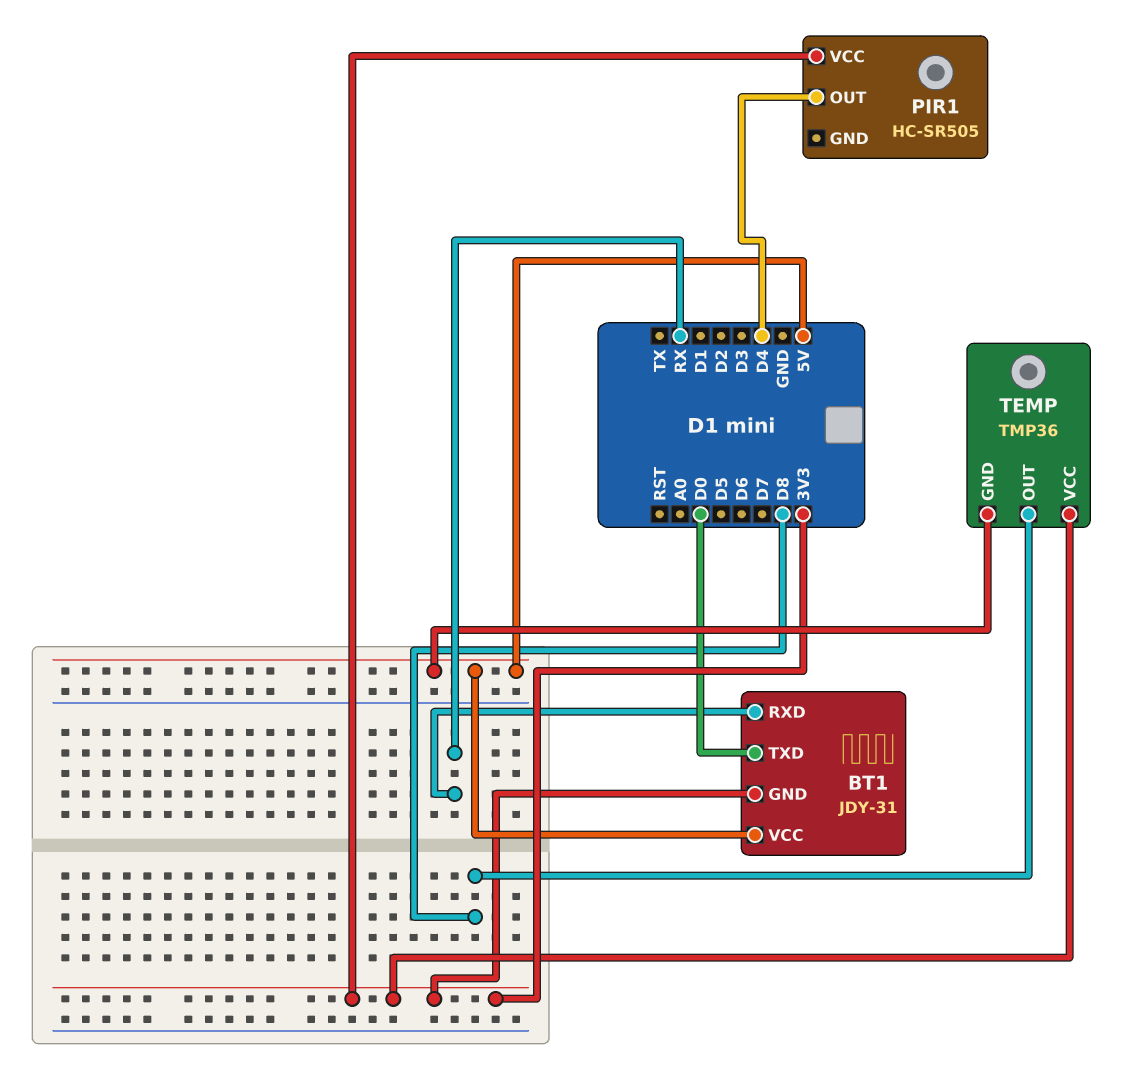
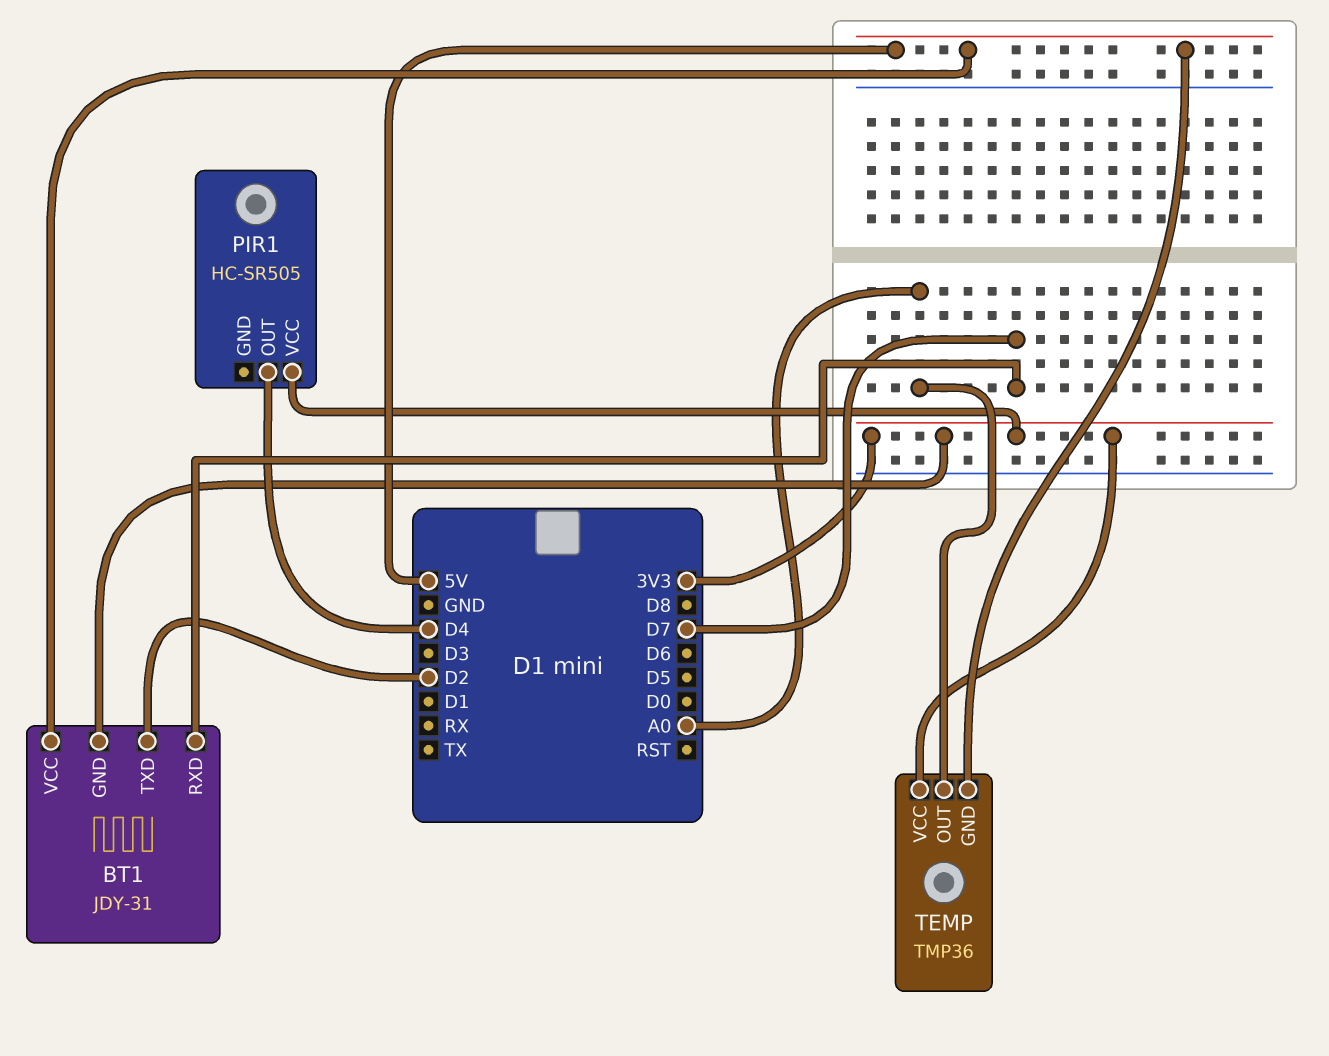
BT1 pin RXD: RX -> D7
BT1 pin TXD: D0 -> D2
TEMP pin OUT: D8 -> A0

